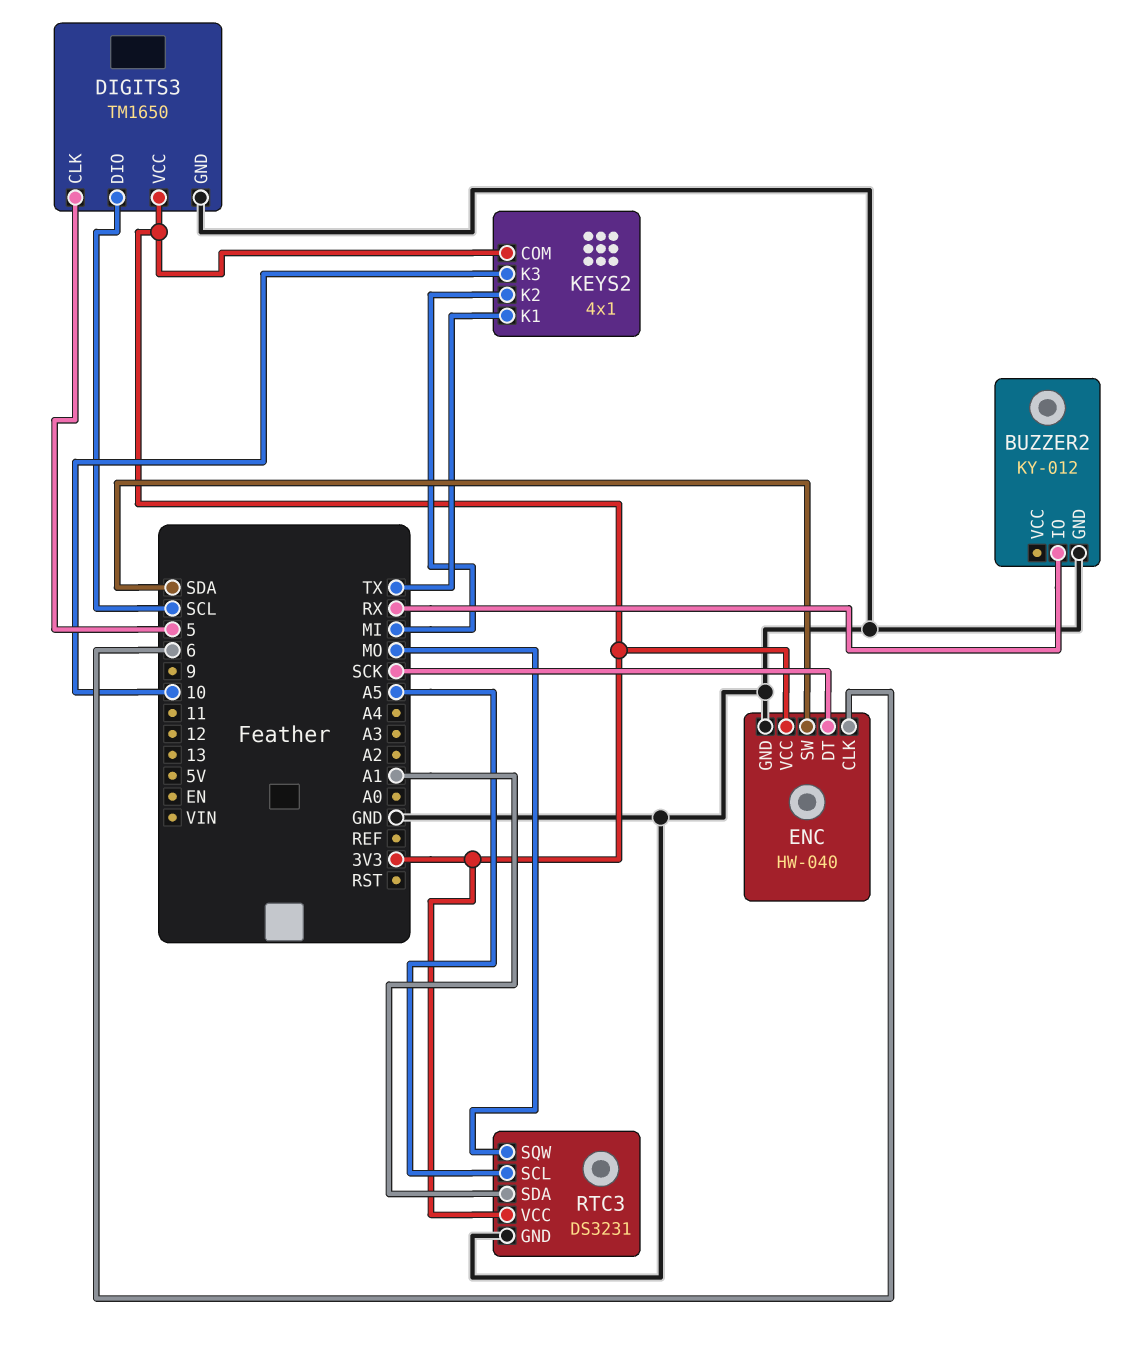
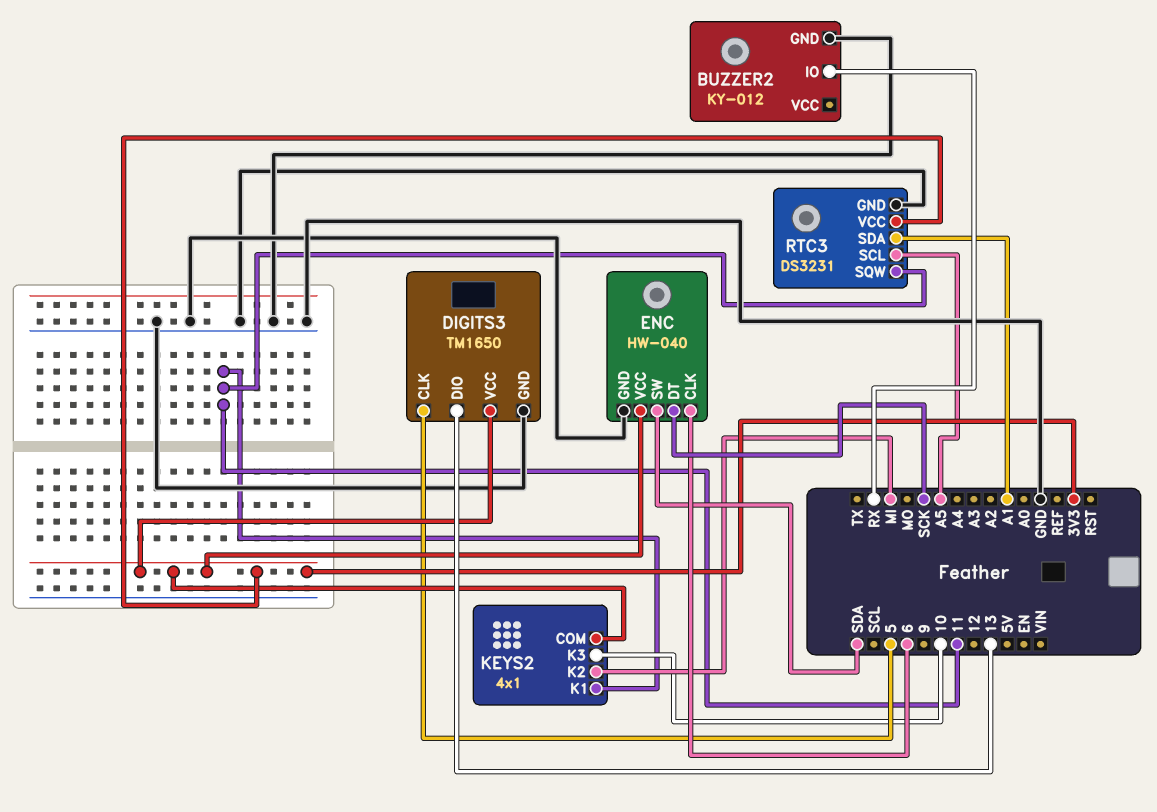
DIGITS3 pin DIO: SCL -> 13
KEYS2 pin K1: TX -> 11
RTC3 pin SQW: MO -> 11

